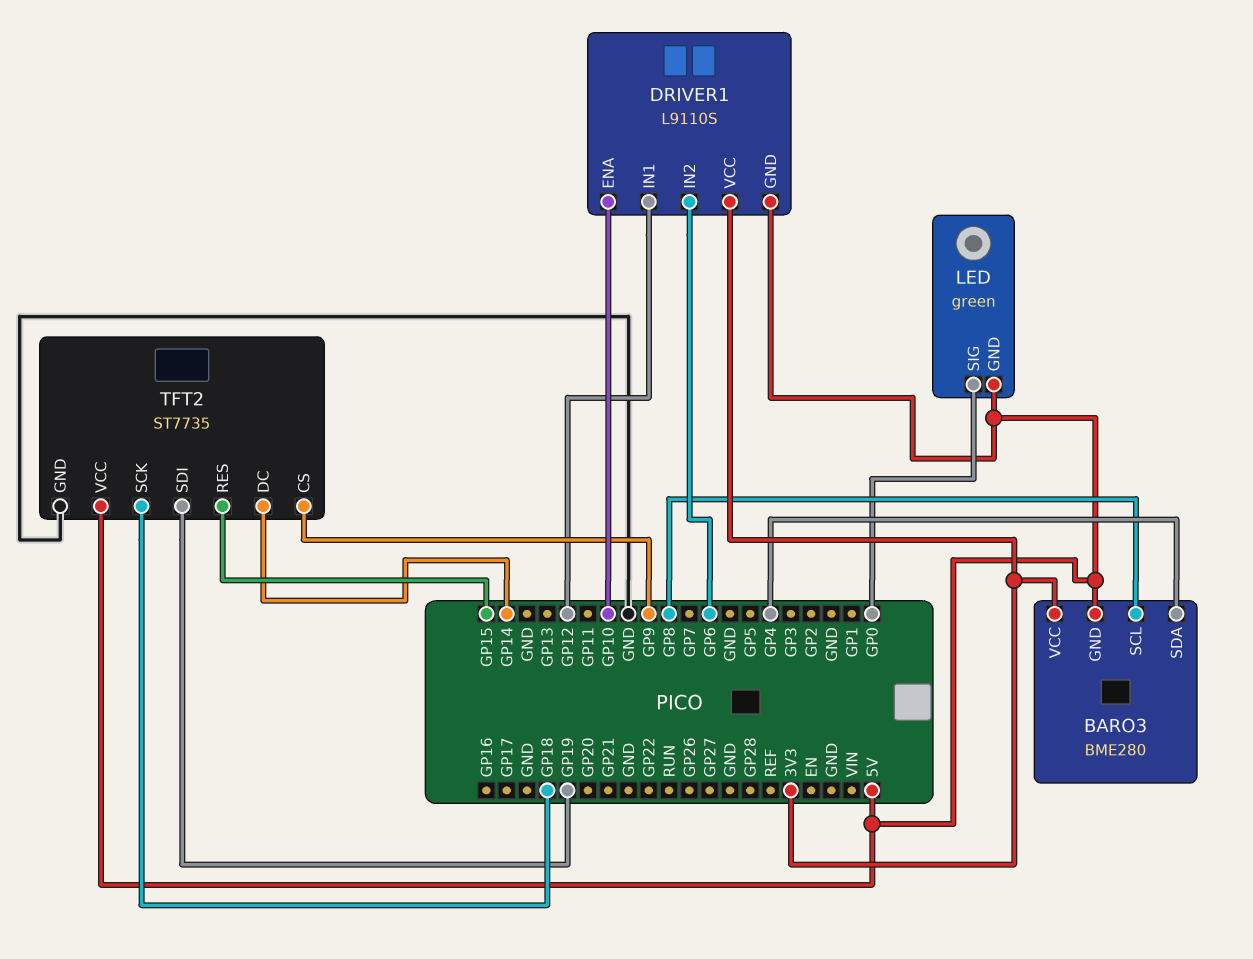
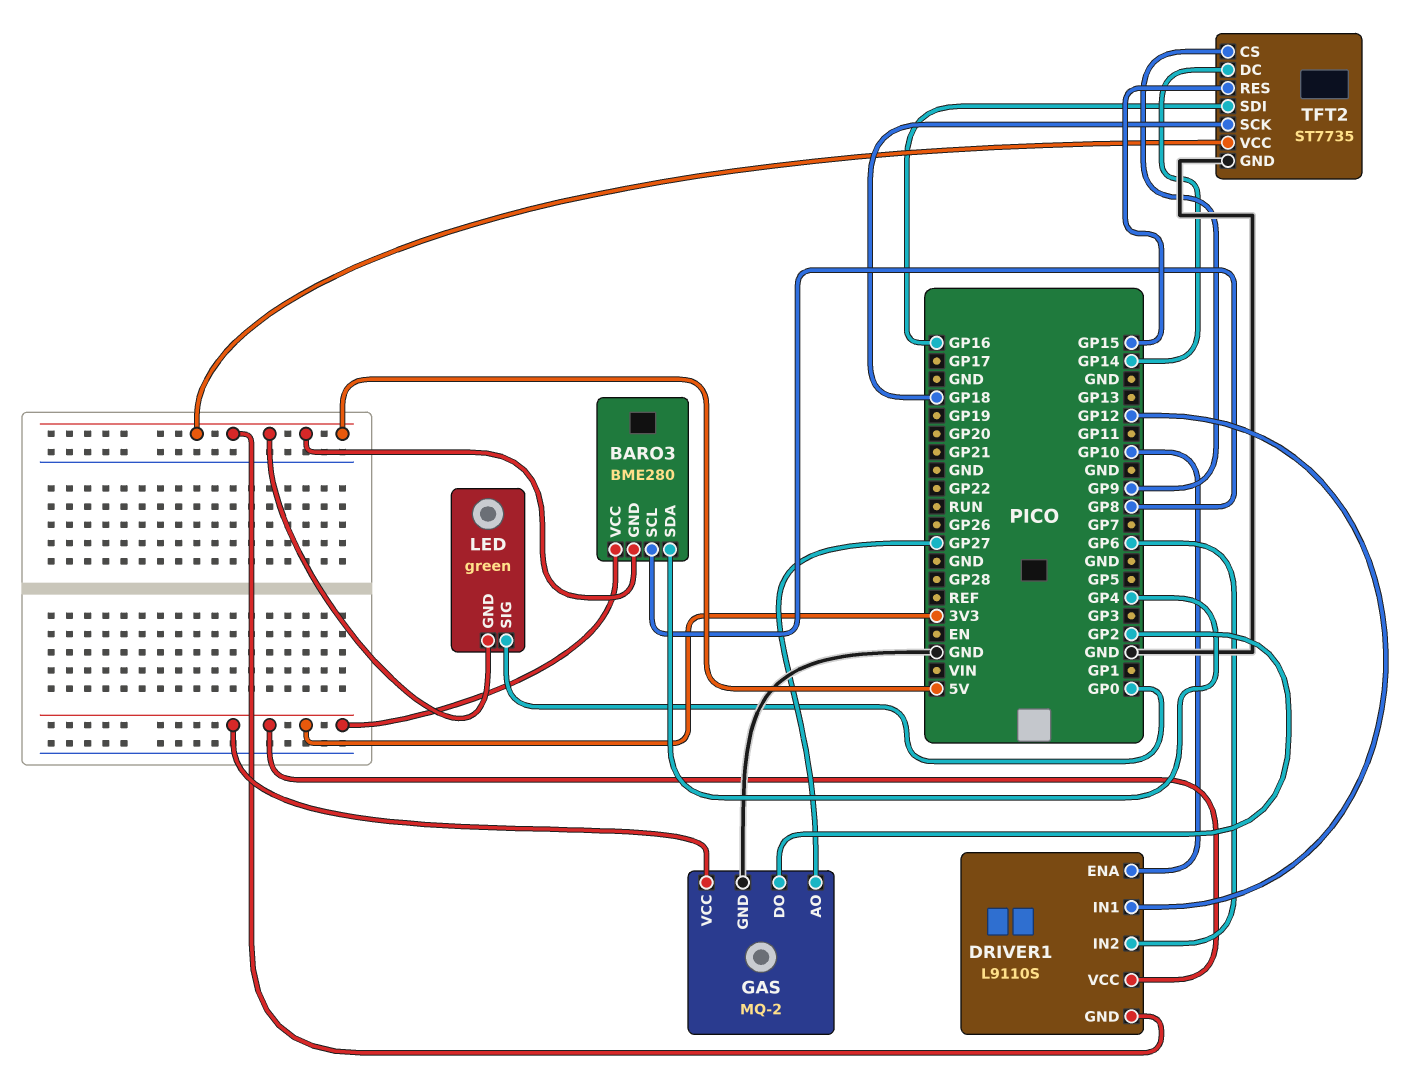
GAS: none -> MQ-2
GAS pin AO: none -> GP27
GAS pin DO: none -> GP2
GAS pin GND: none -> GND
GAS pin VCC: none -> 3V3
TFT2 pin SDI: GP19 -> GP16

